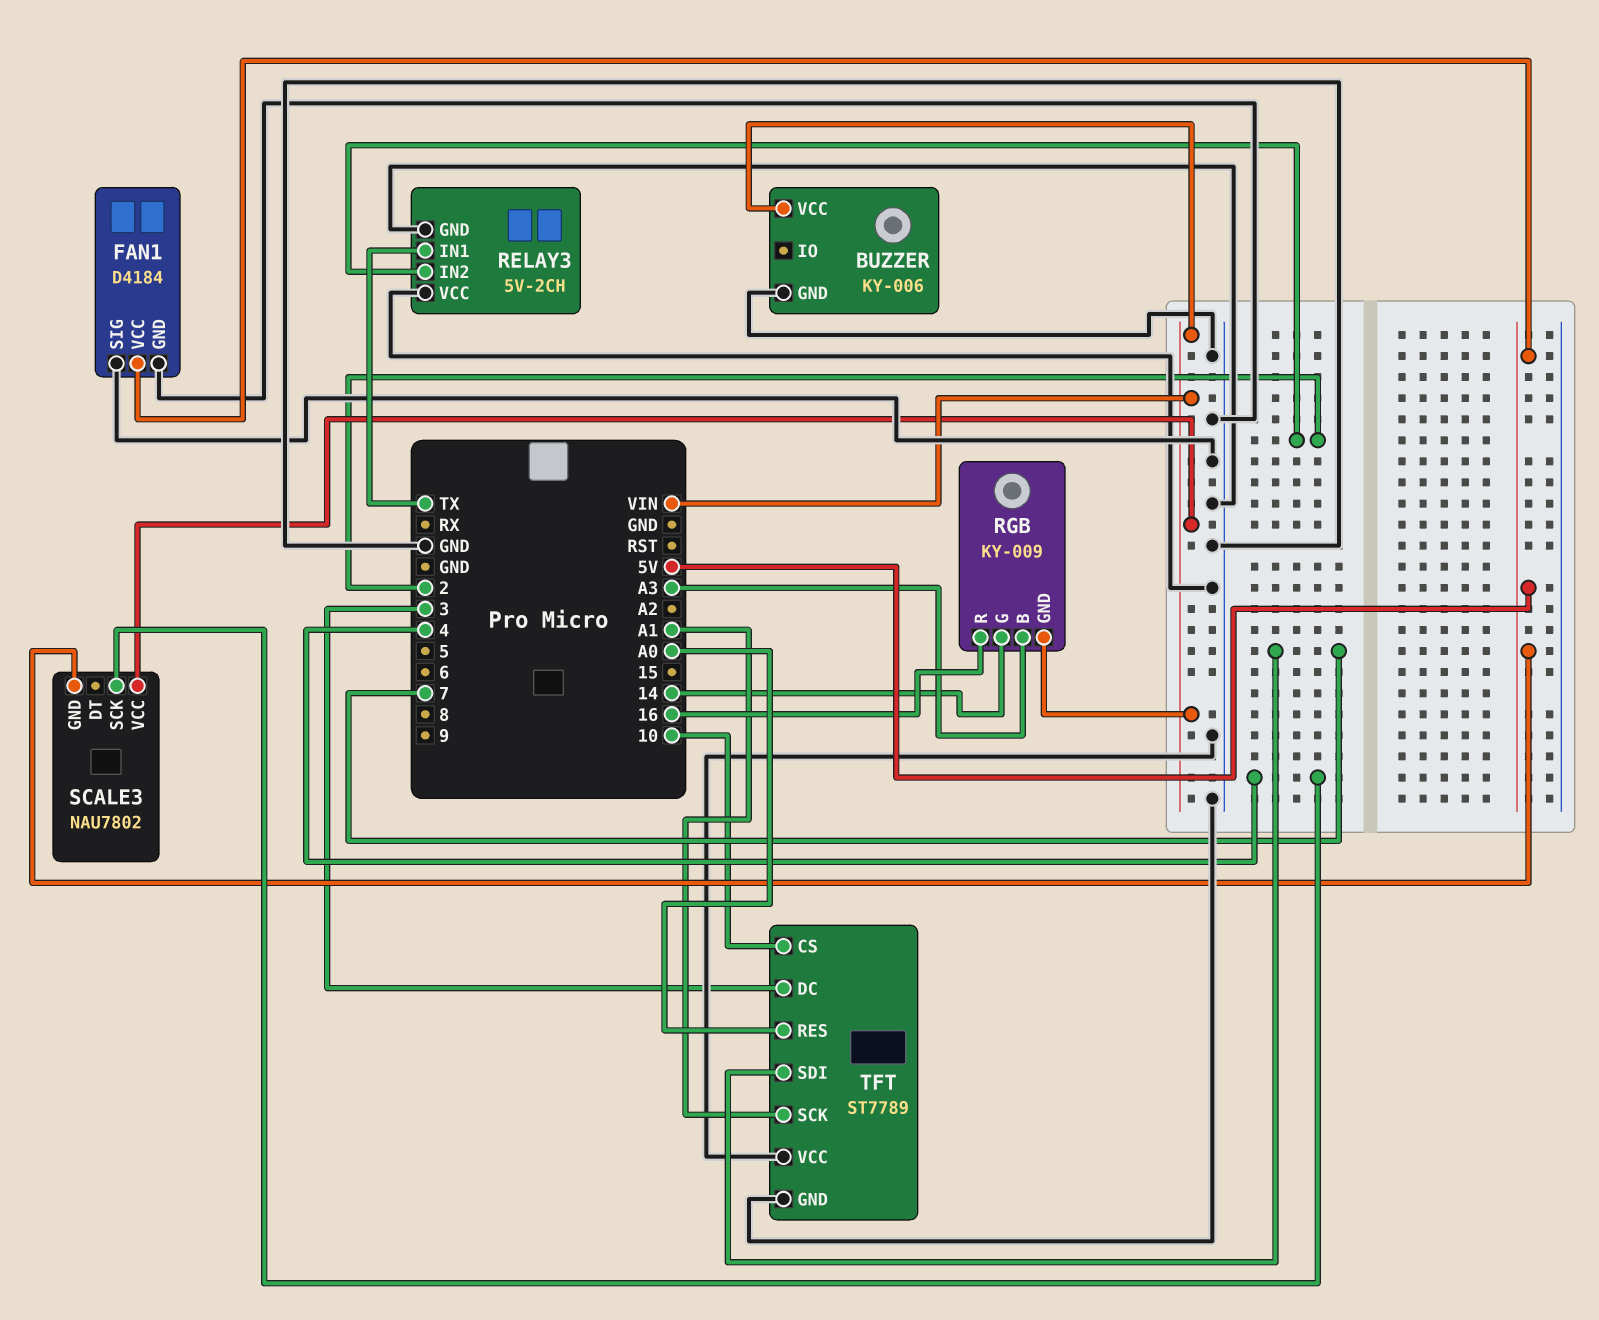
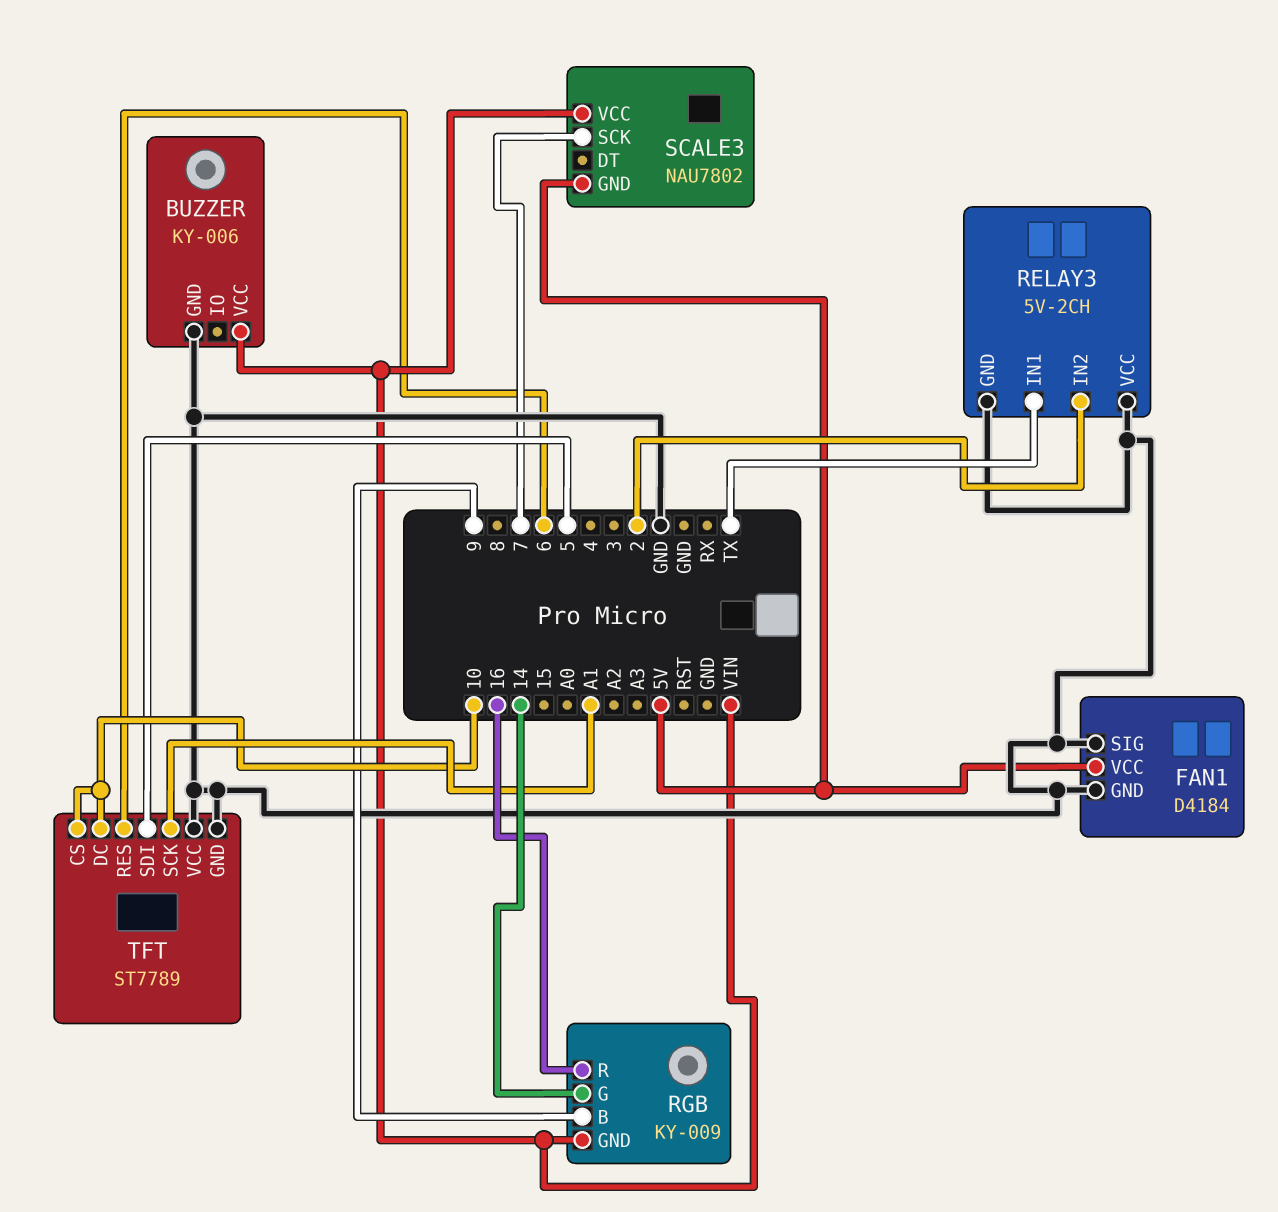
RGB pin B: A3 -> 9
SCALE3 pin SCK: 4 -> 7
TFT pin DC: 3 -> 10
TFT pin RES: A0 -> 6
TFT pin SDI: 7 -> 5

